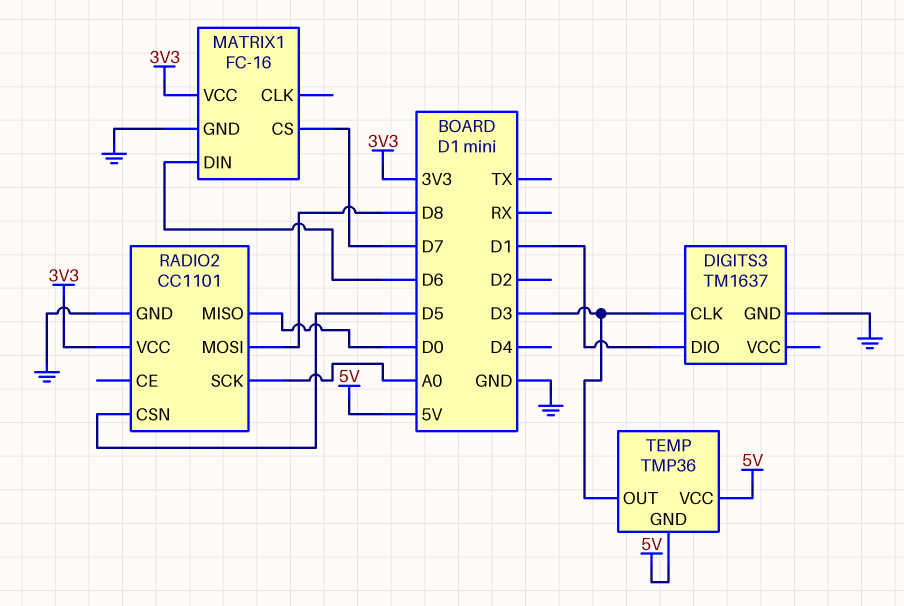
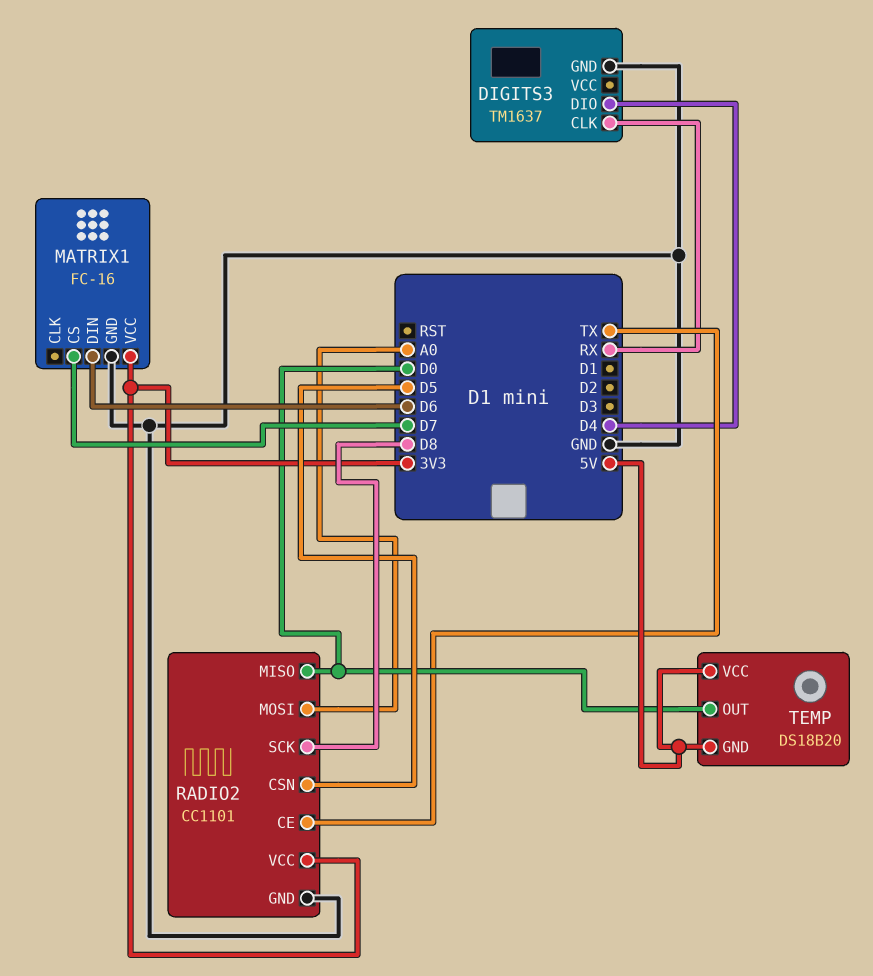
DIGITS3 pin CLK: D3 -> RX
DIGITS3 pin DIO: D1 -> D4
RADIO2 pin CE: none -> TX
RADIO2 pin MOSI: D8 -> A0
RADIO2 pin SCK: A0 -> D8
TEMP: TMP36 -> DS18B20
TEMP pin OUT: D3 -> D0

